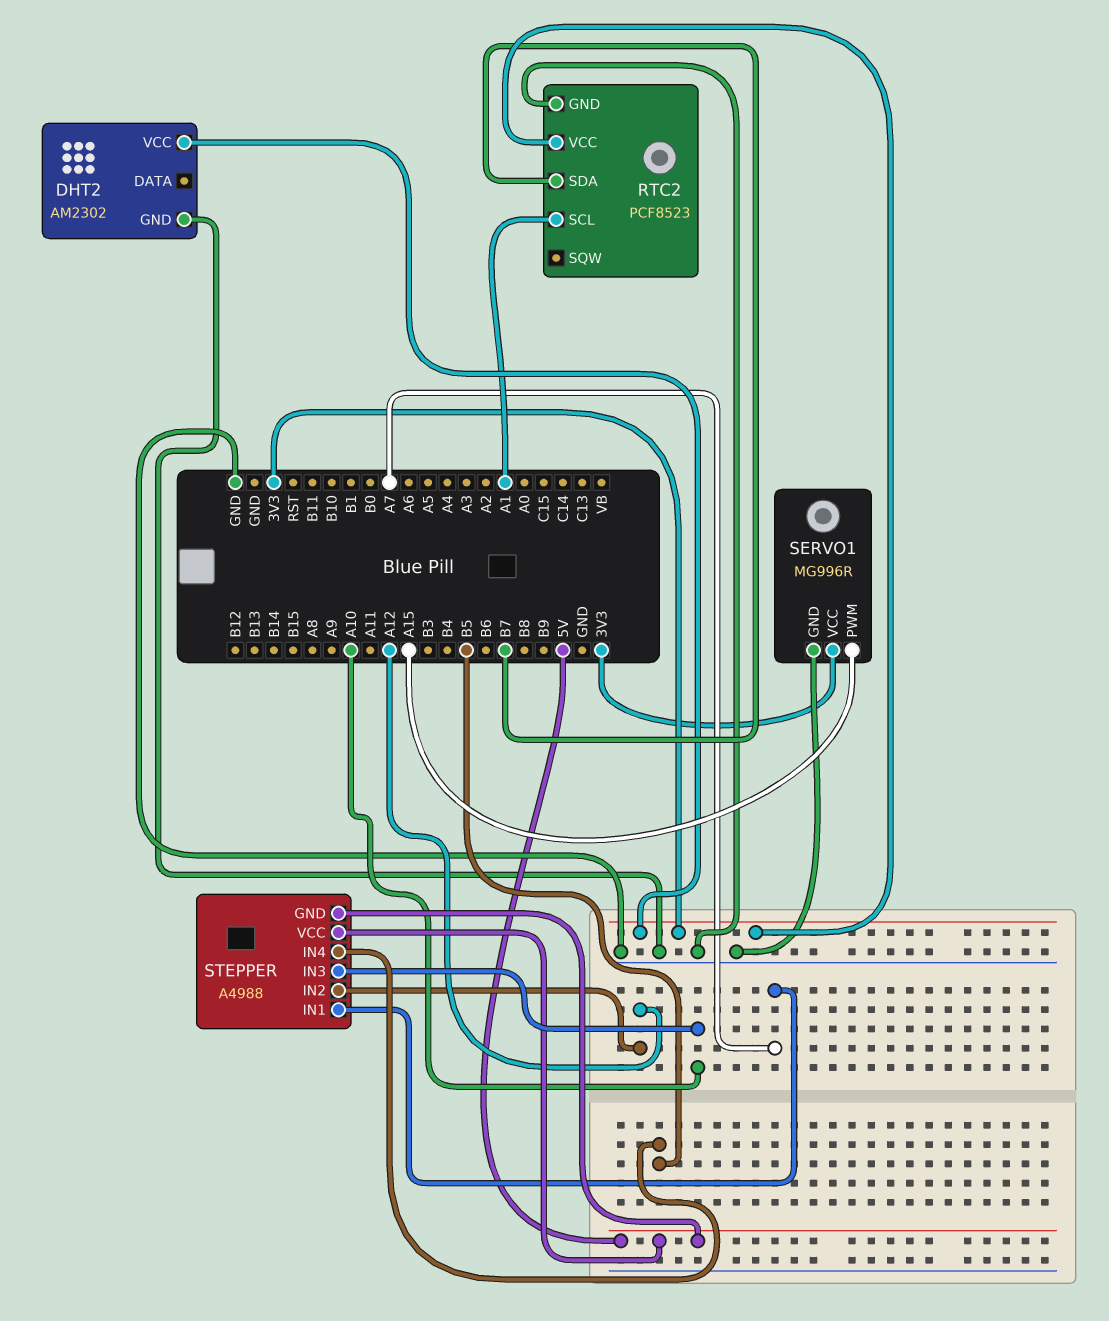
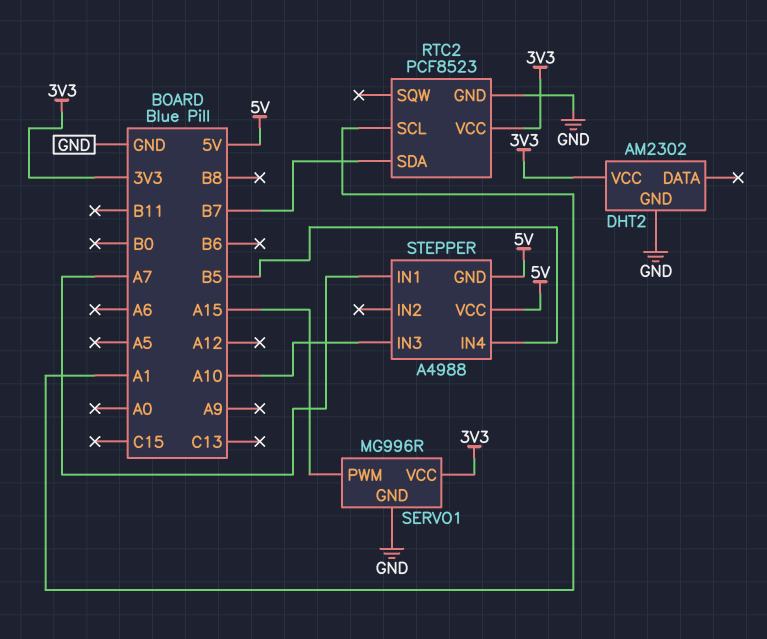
STEPPER pin IN2: A12 -> none

